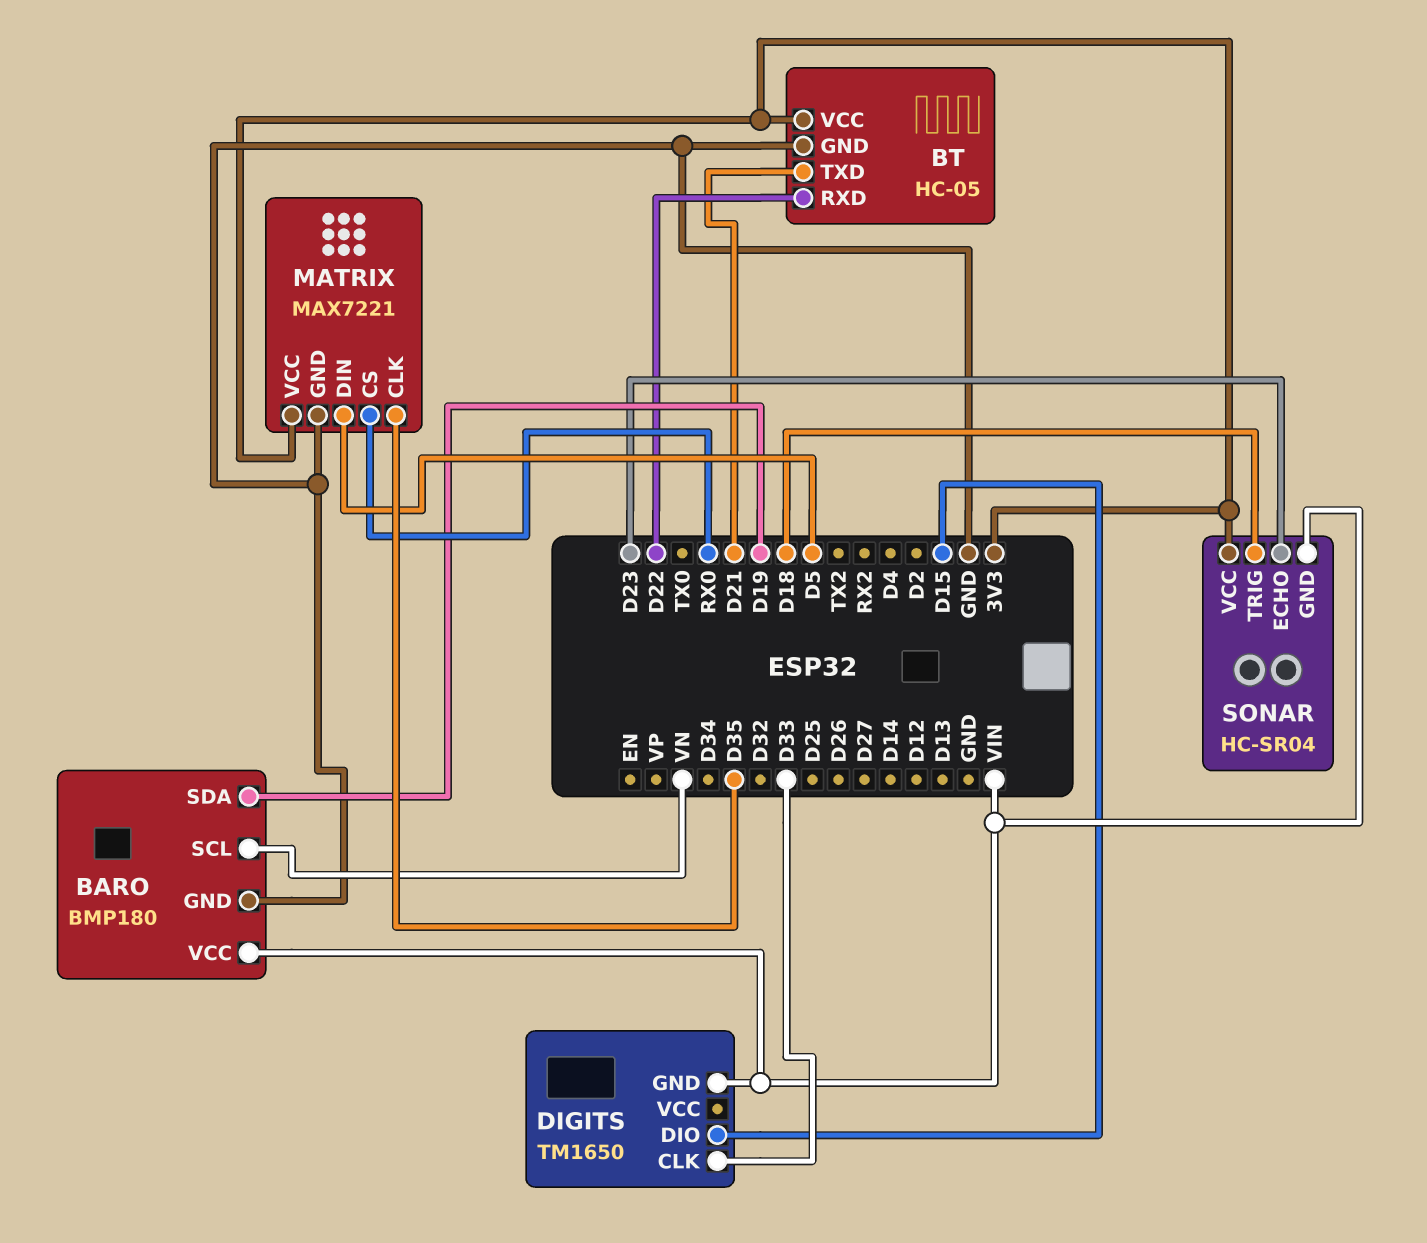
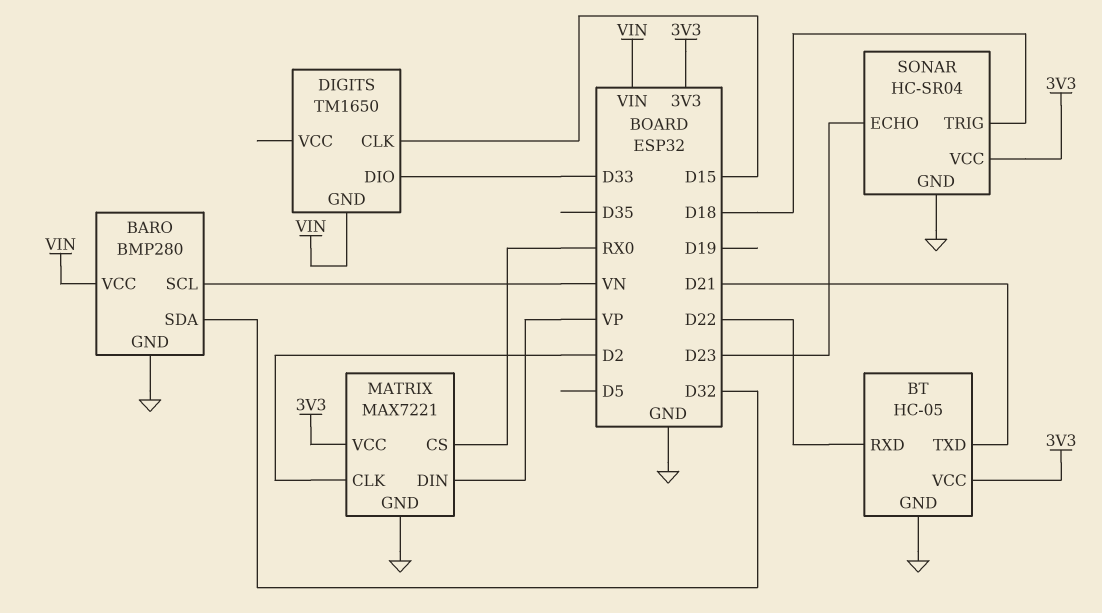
BARO: BMP180 -> BMP280
BARO pin SDA: D19 -> D32
DIGITS pin CLK: D33 -> D15
DIGITS pin DIO: D15 -> D33
MATRIX pin CLK: D35 -> D2
MATRIX pin DIN: D5 -> VP
SONAR pin GND: VIN -> GND

